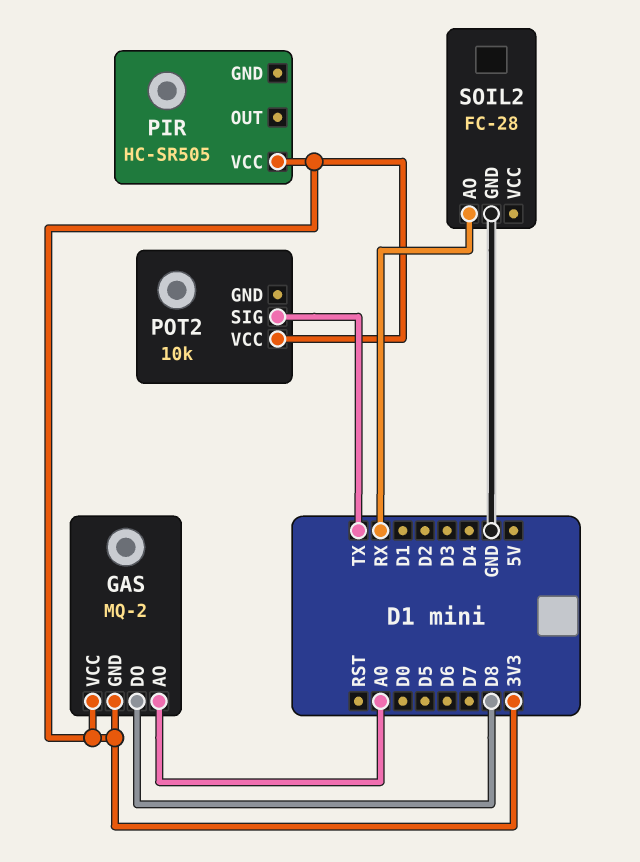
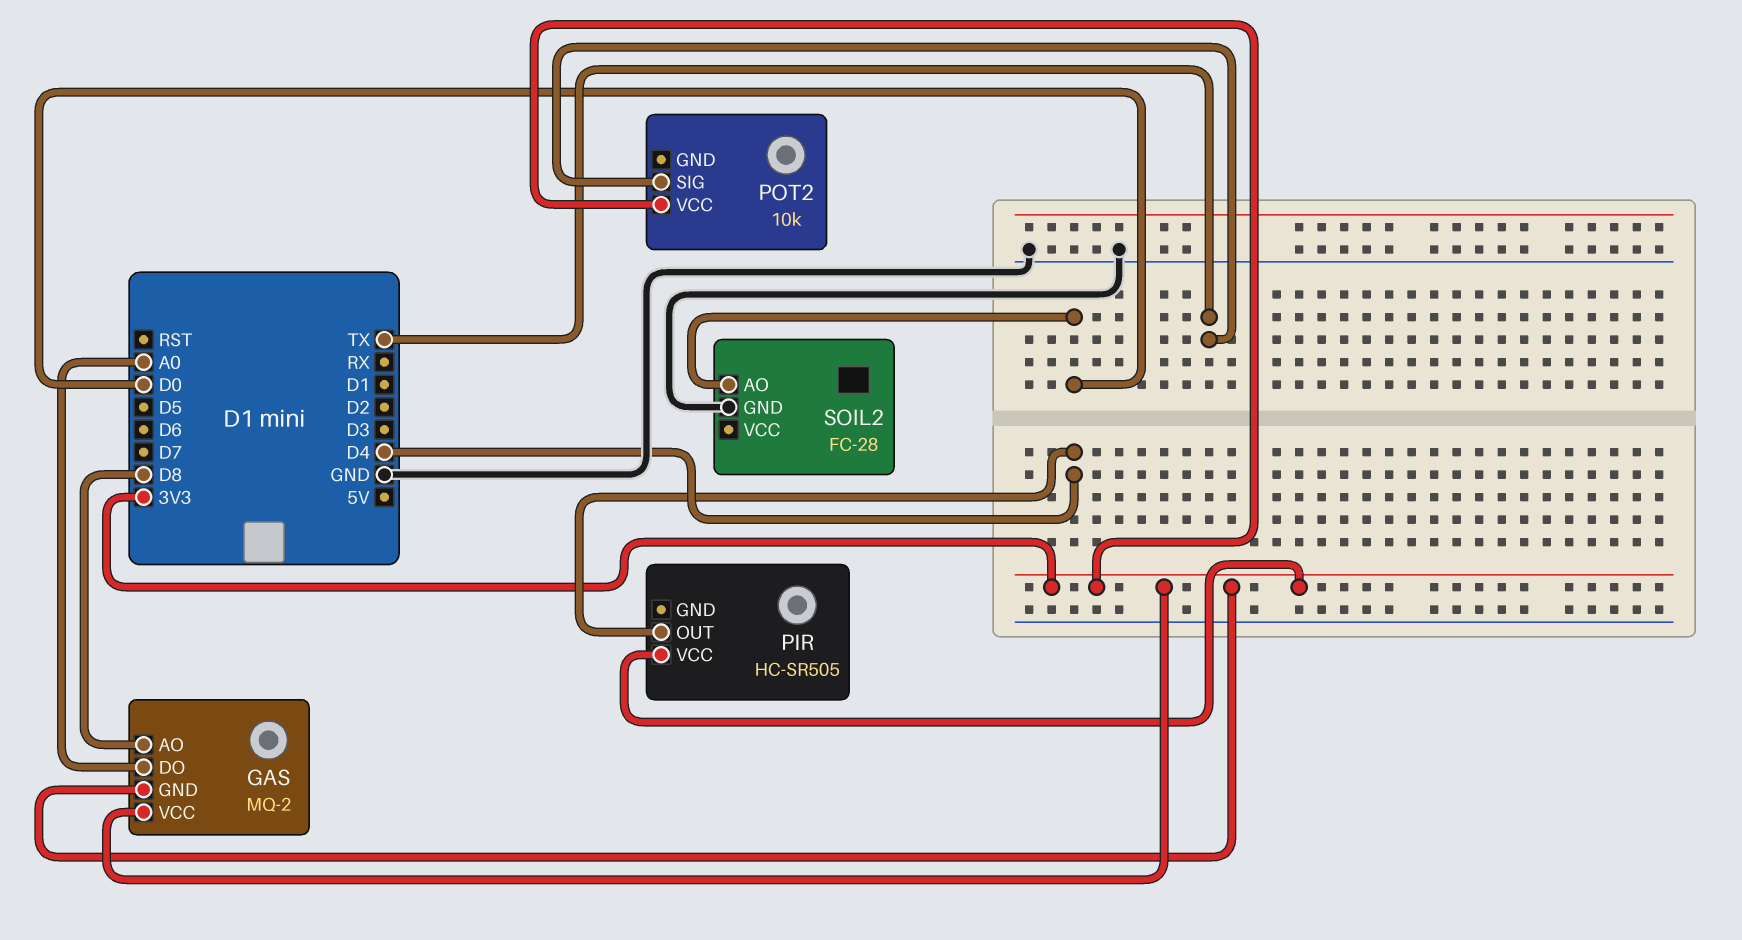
GAS pin AO: A0 -> D8
GAS pin DO: D8 -> A0
PIR pin OUT: none -> D4
SOIL2 pin AO: RX -> D0

